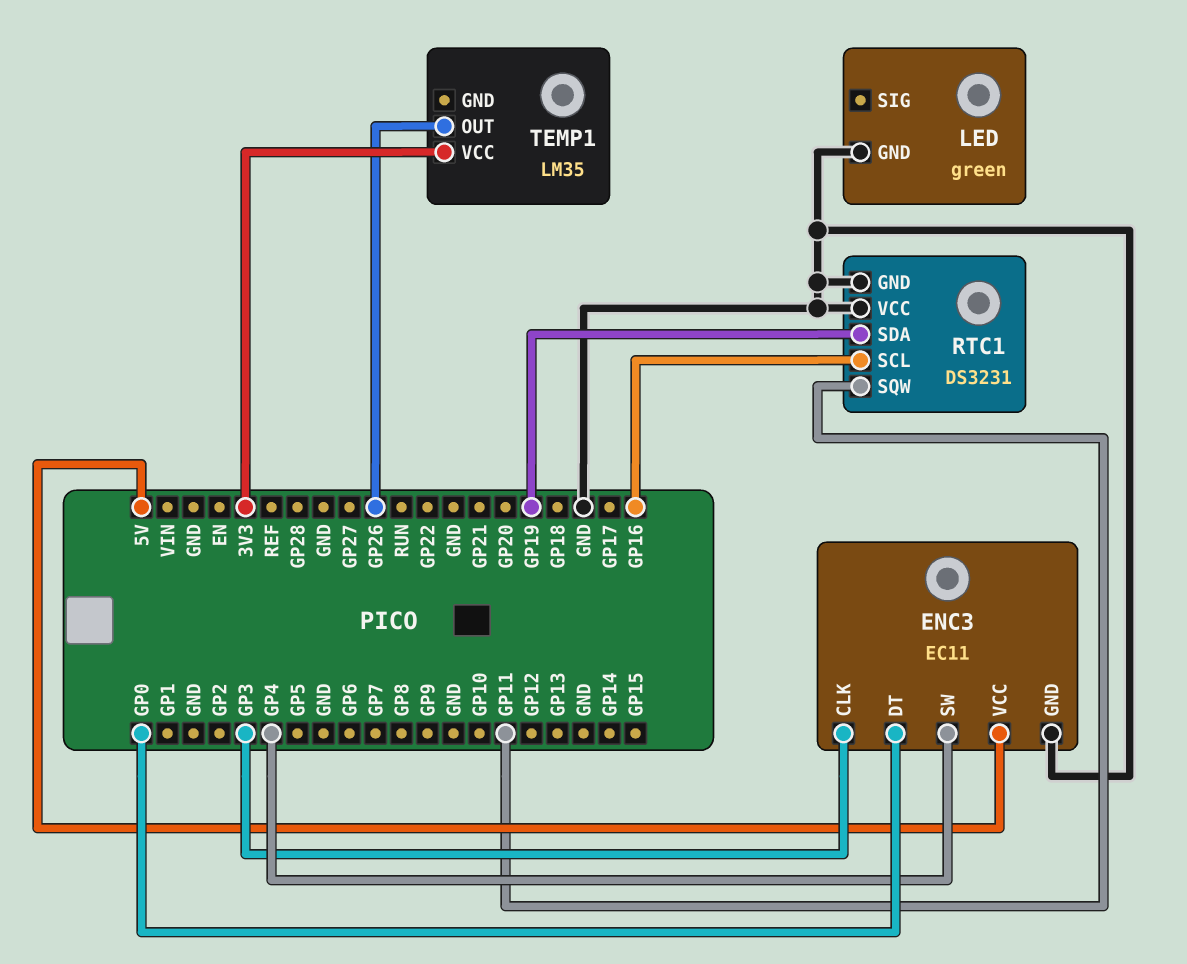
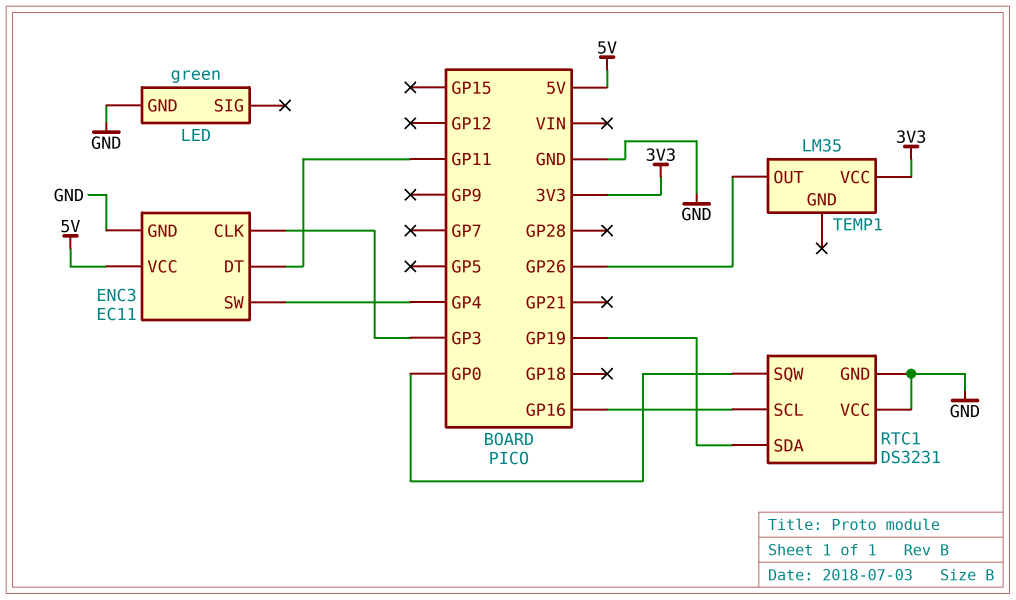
ENC3 pin DT: GP0 -> GP11
RTC1 pin SQW: GP11 -> GP0

